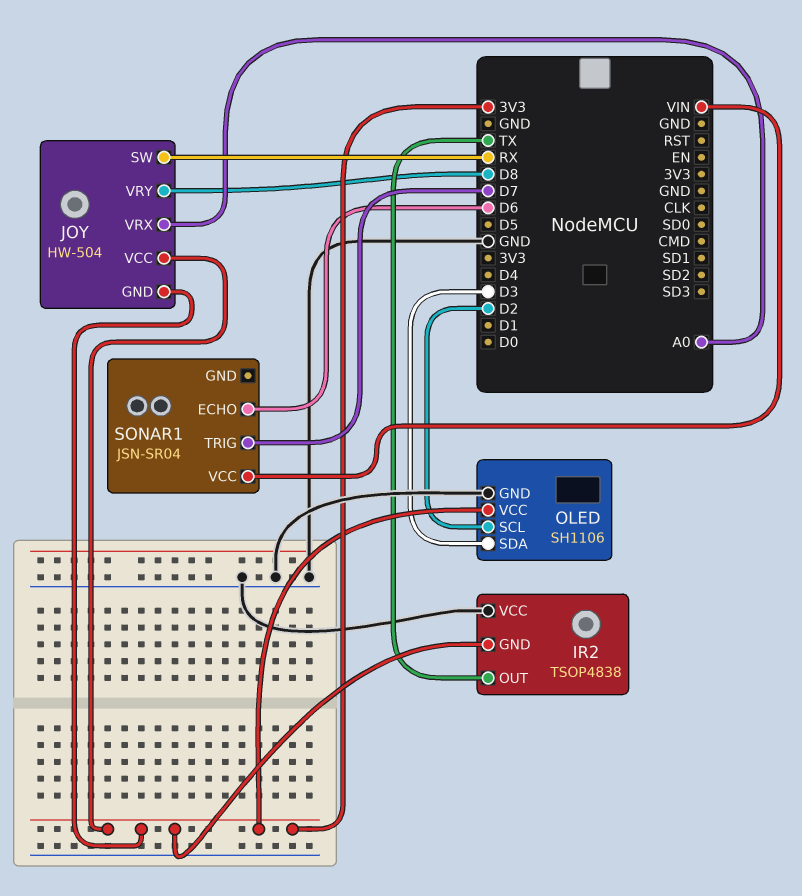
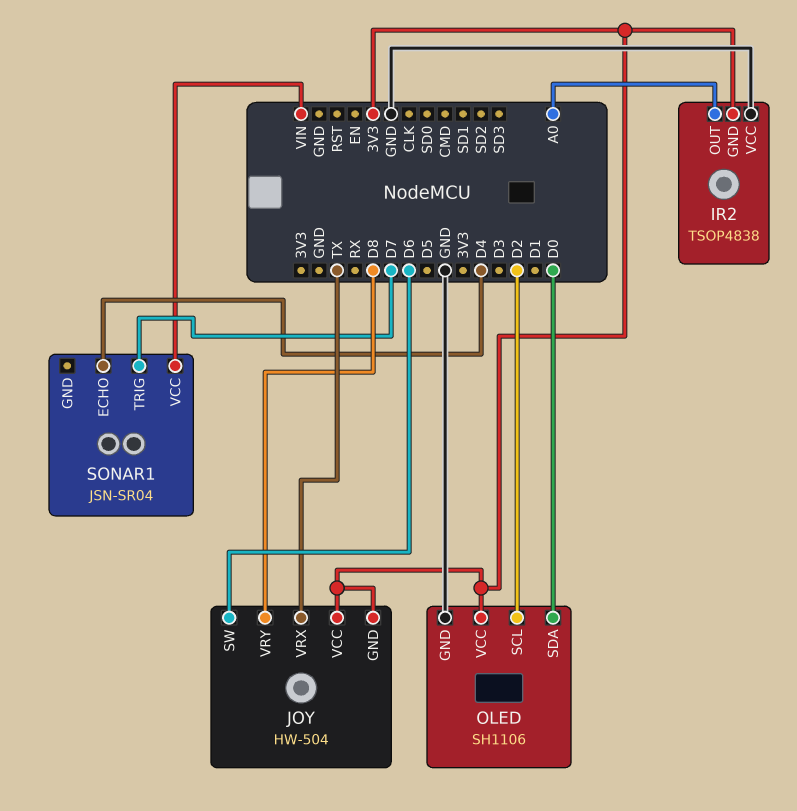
IR2 pin OUT: TX -> A0
JOY pin SW: RX -> D6
JOY pin VRX: A0 -> TX
OLED pin SDA: D3 -> D0
SONAR1 pin ECHO: D6 -> D4

